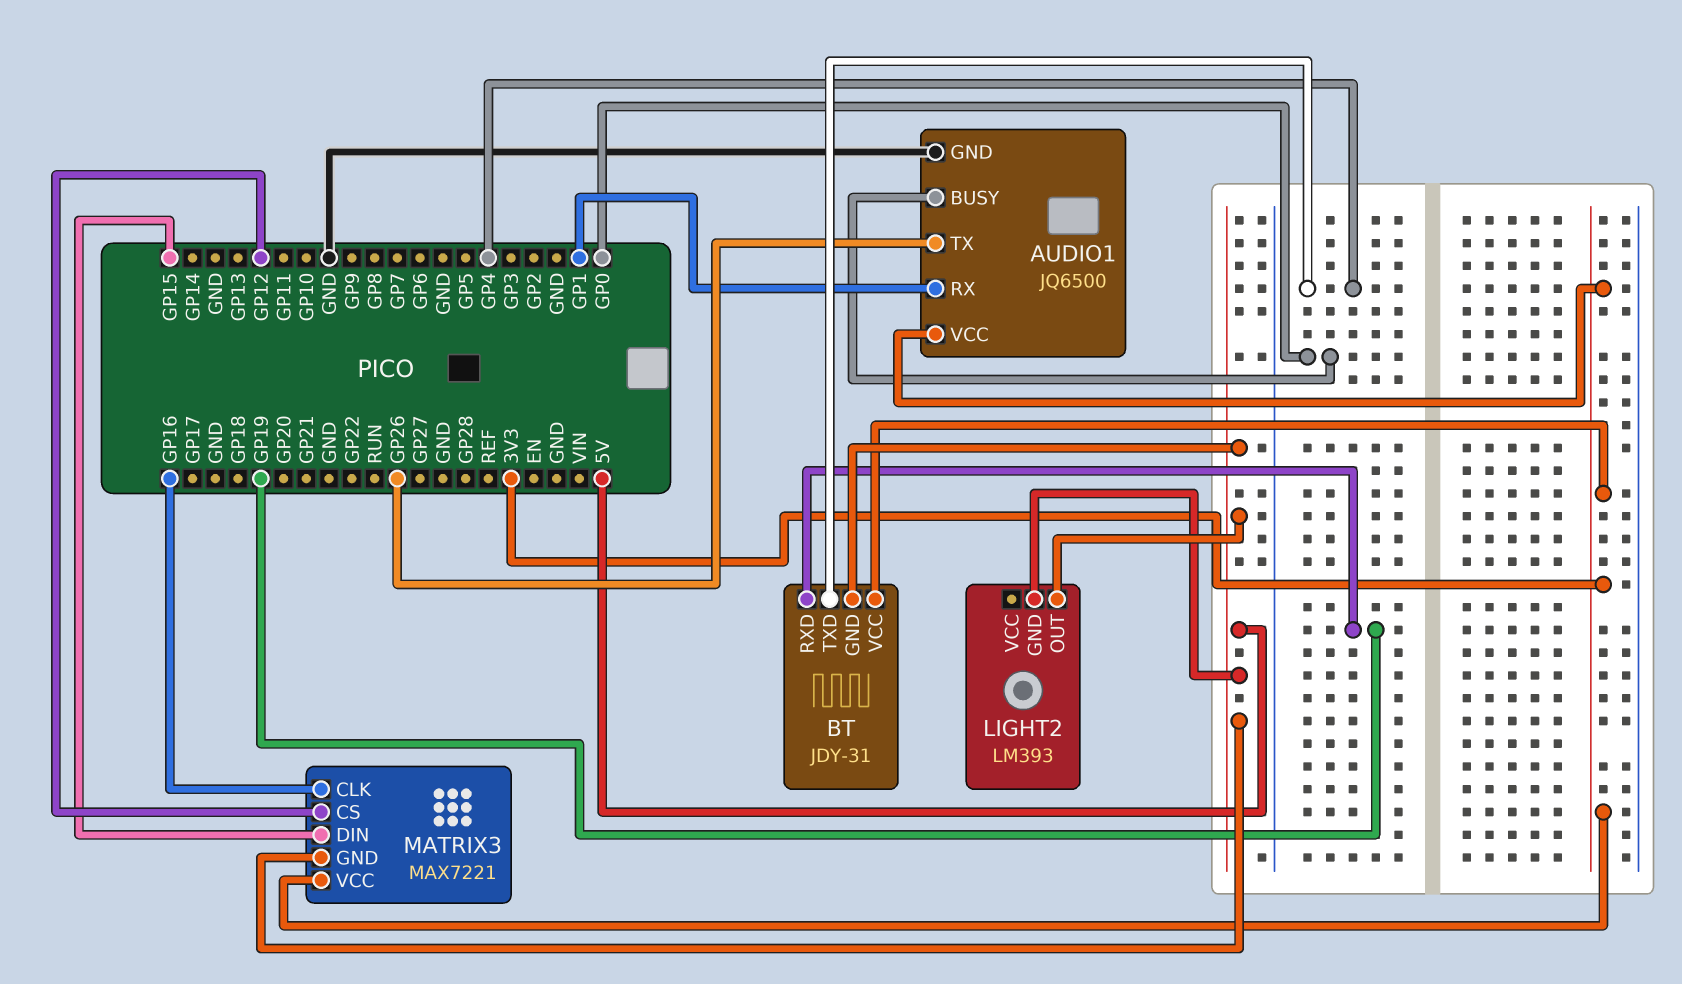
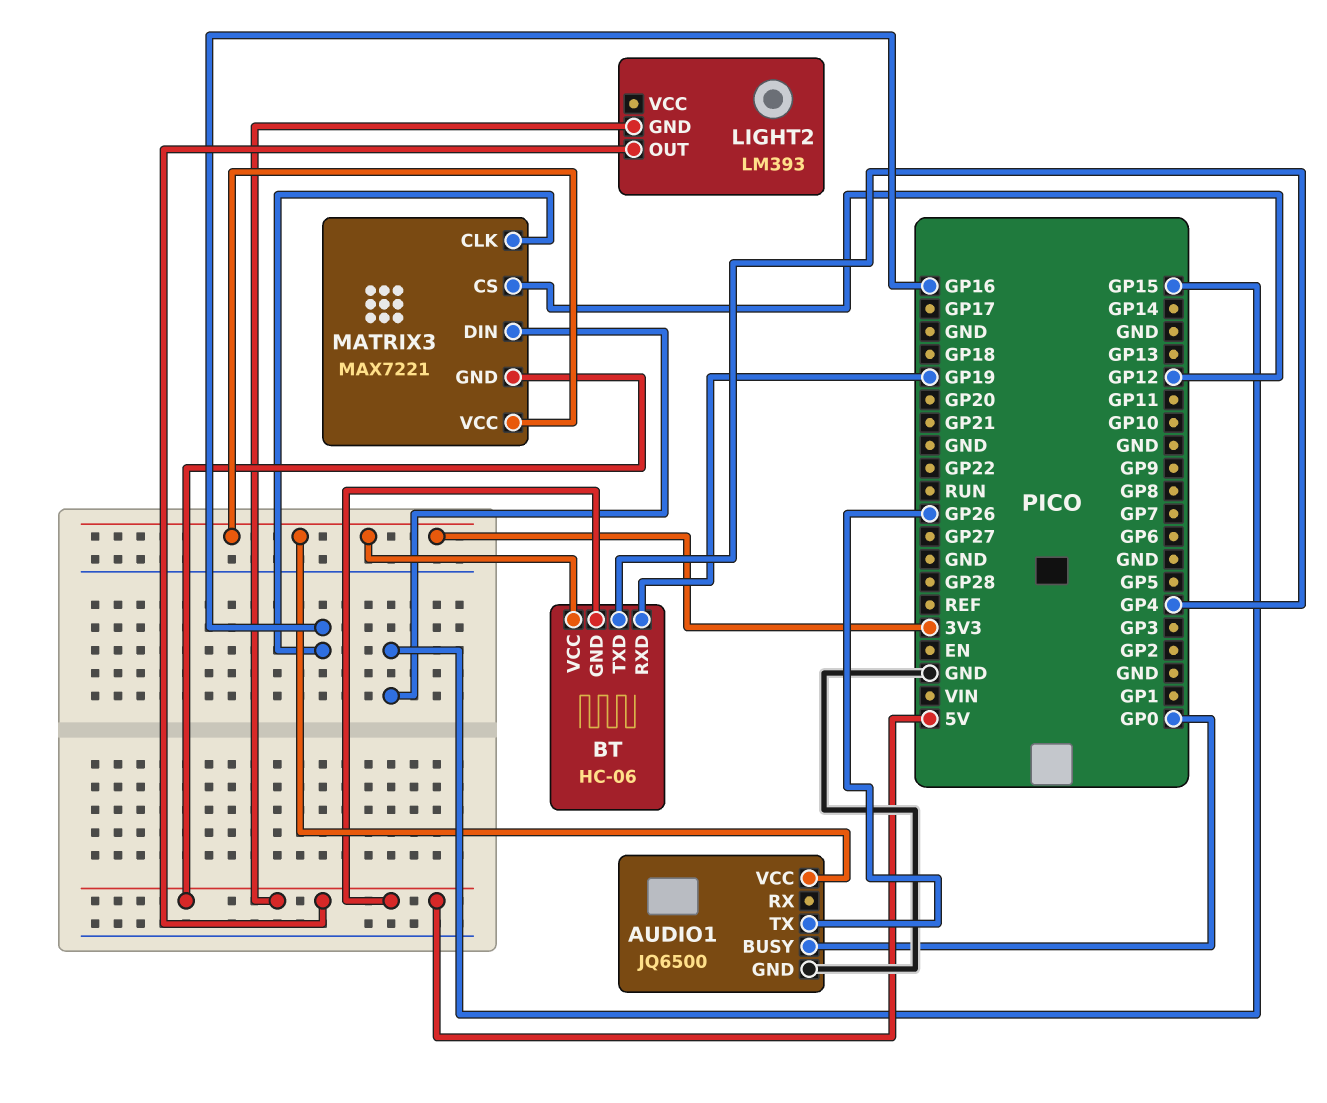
AUDIO1 pin RX: GP1 -> none
BT: JDY-31 -> HC-06

